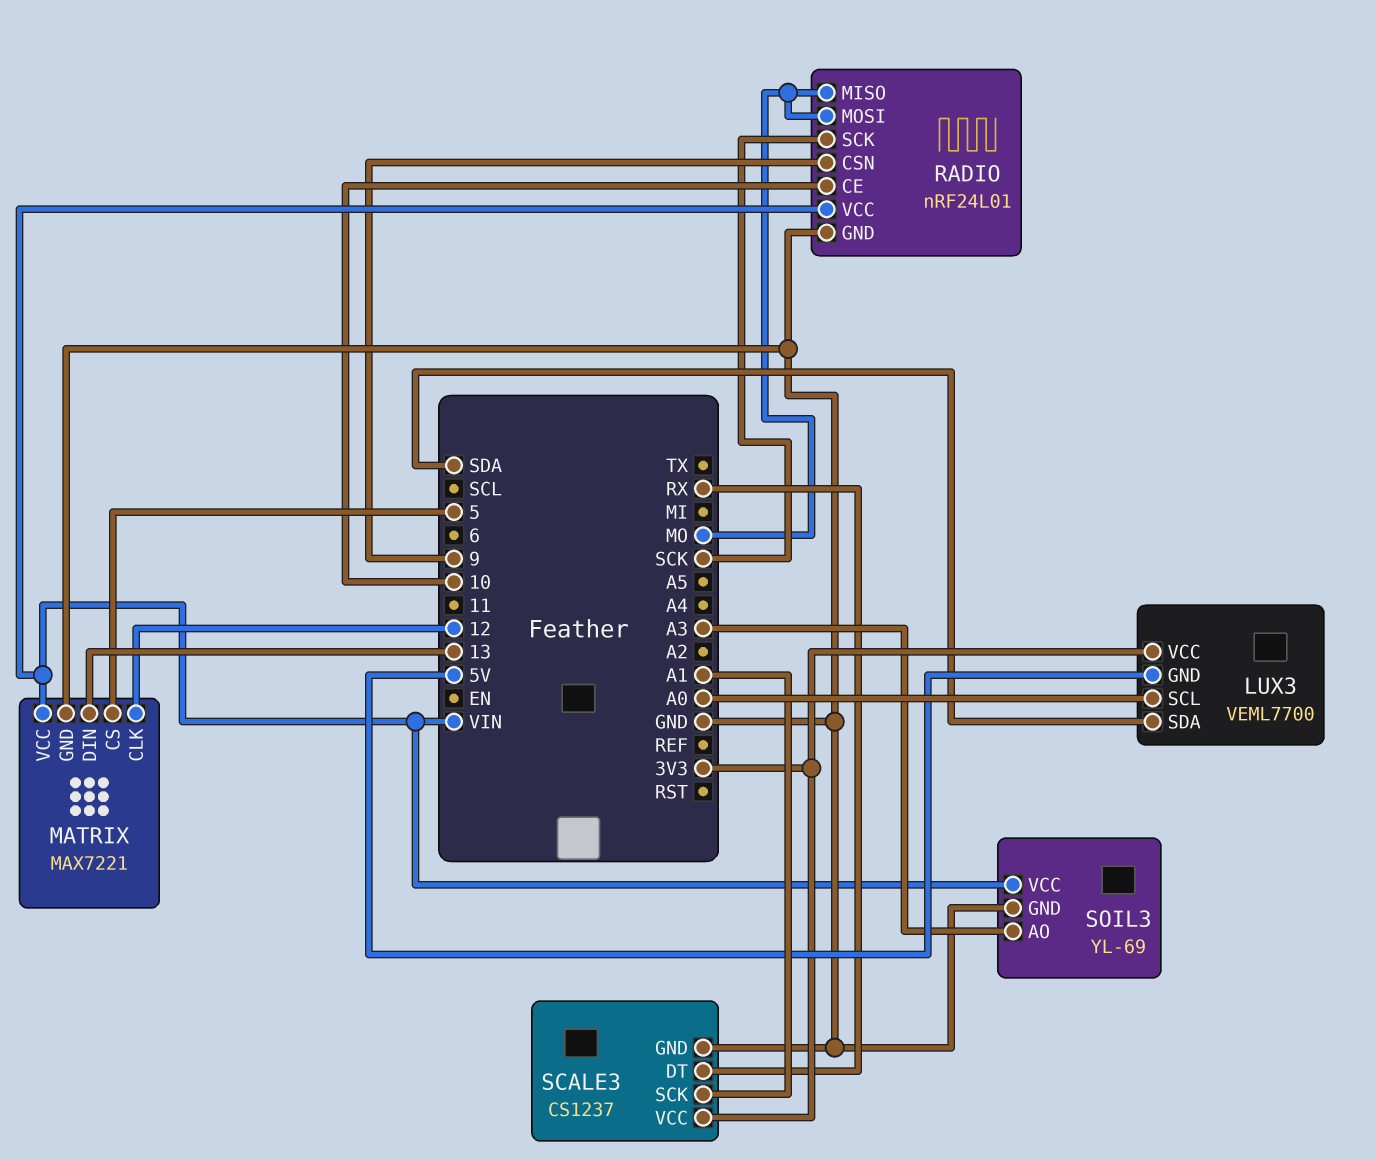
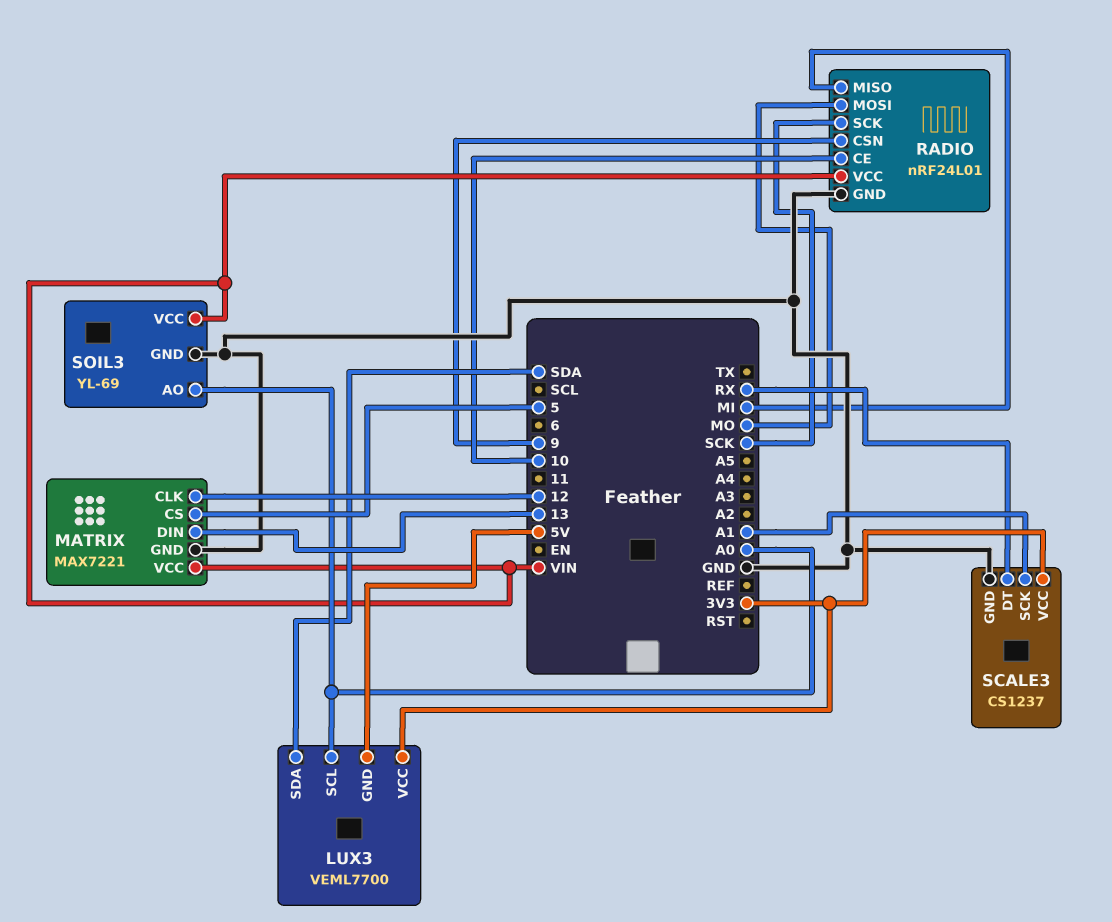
RADIO pin MISO: MO -> MI
SOIL3 pin AO: A3 -> A0

